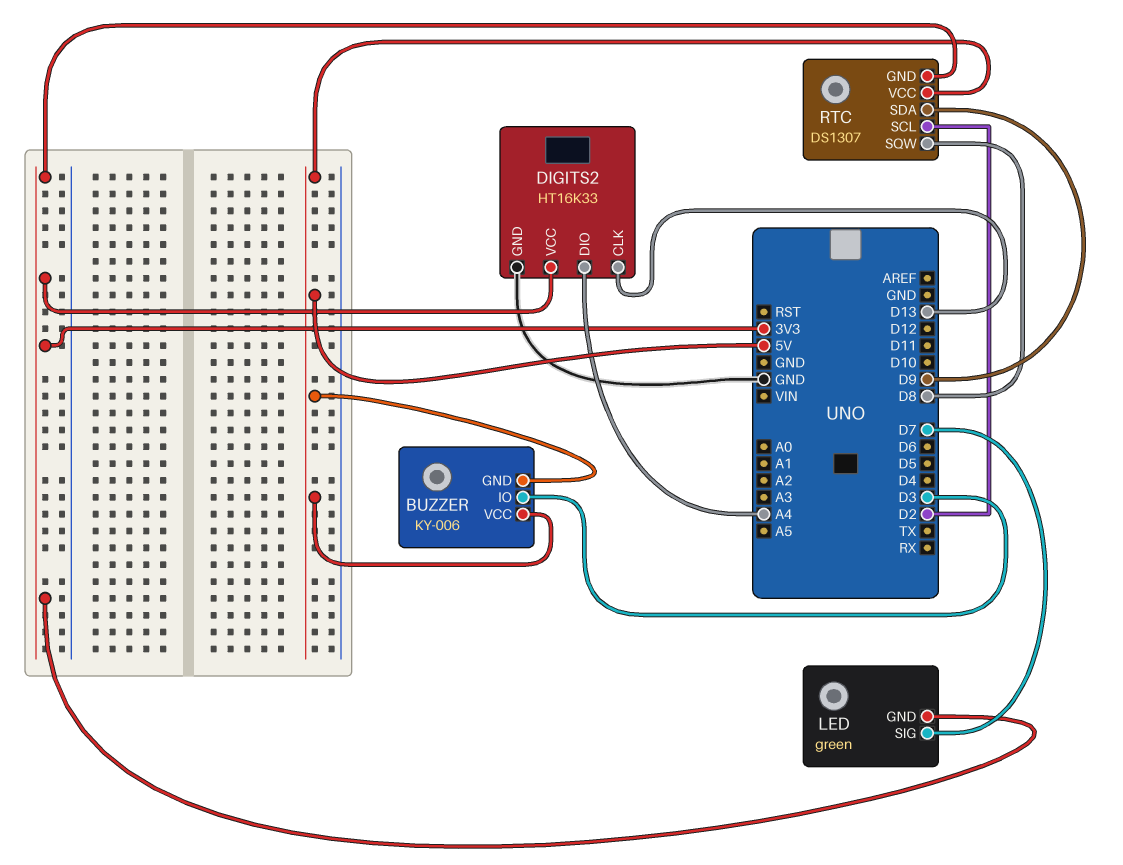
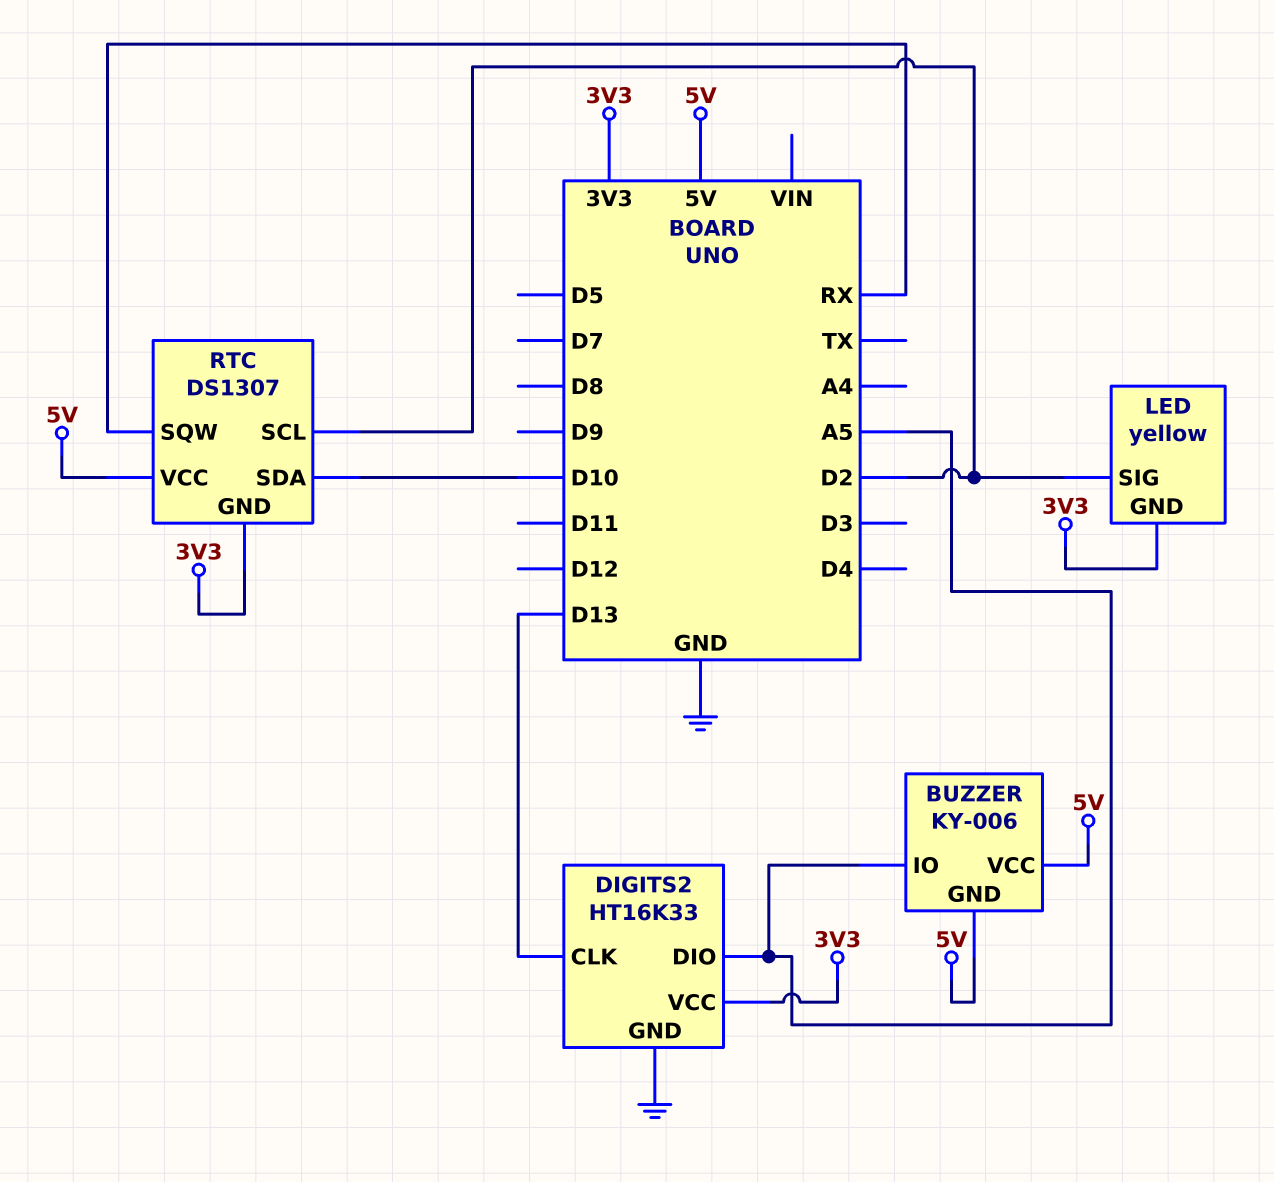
BUZZER pin IO: D3 -> A5
DIGITS2 pin DIO: A4 -> A5
LED: green -> yellow
LED pin SIG: D7 -> D2
RTC pin SDA: D9 -> D10
RTC pin SQW: D8 -> RX

